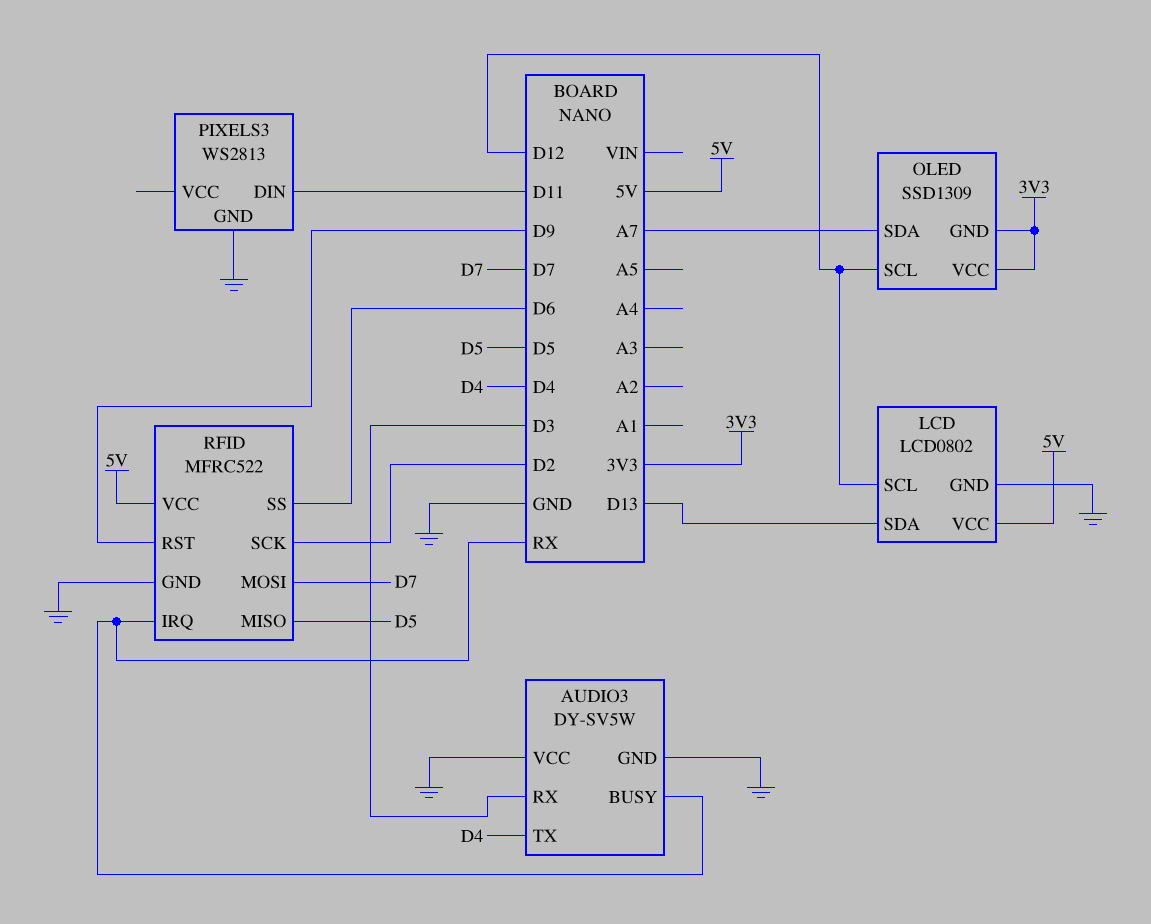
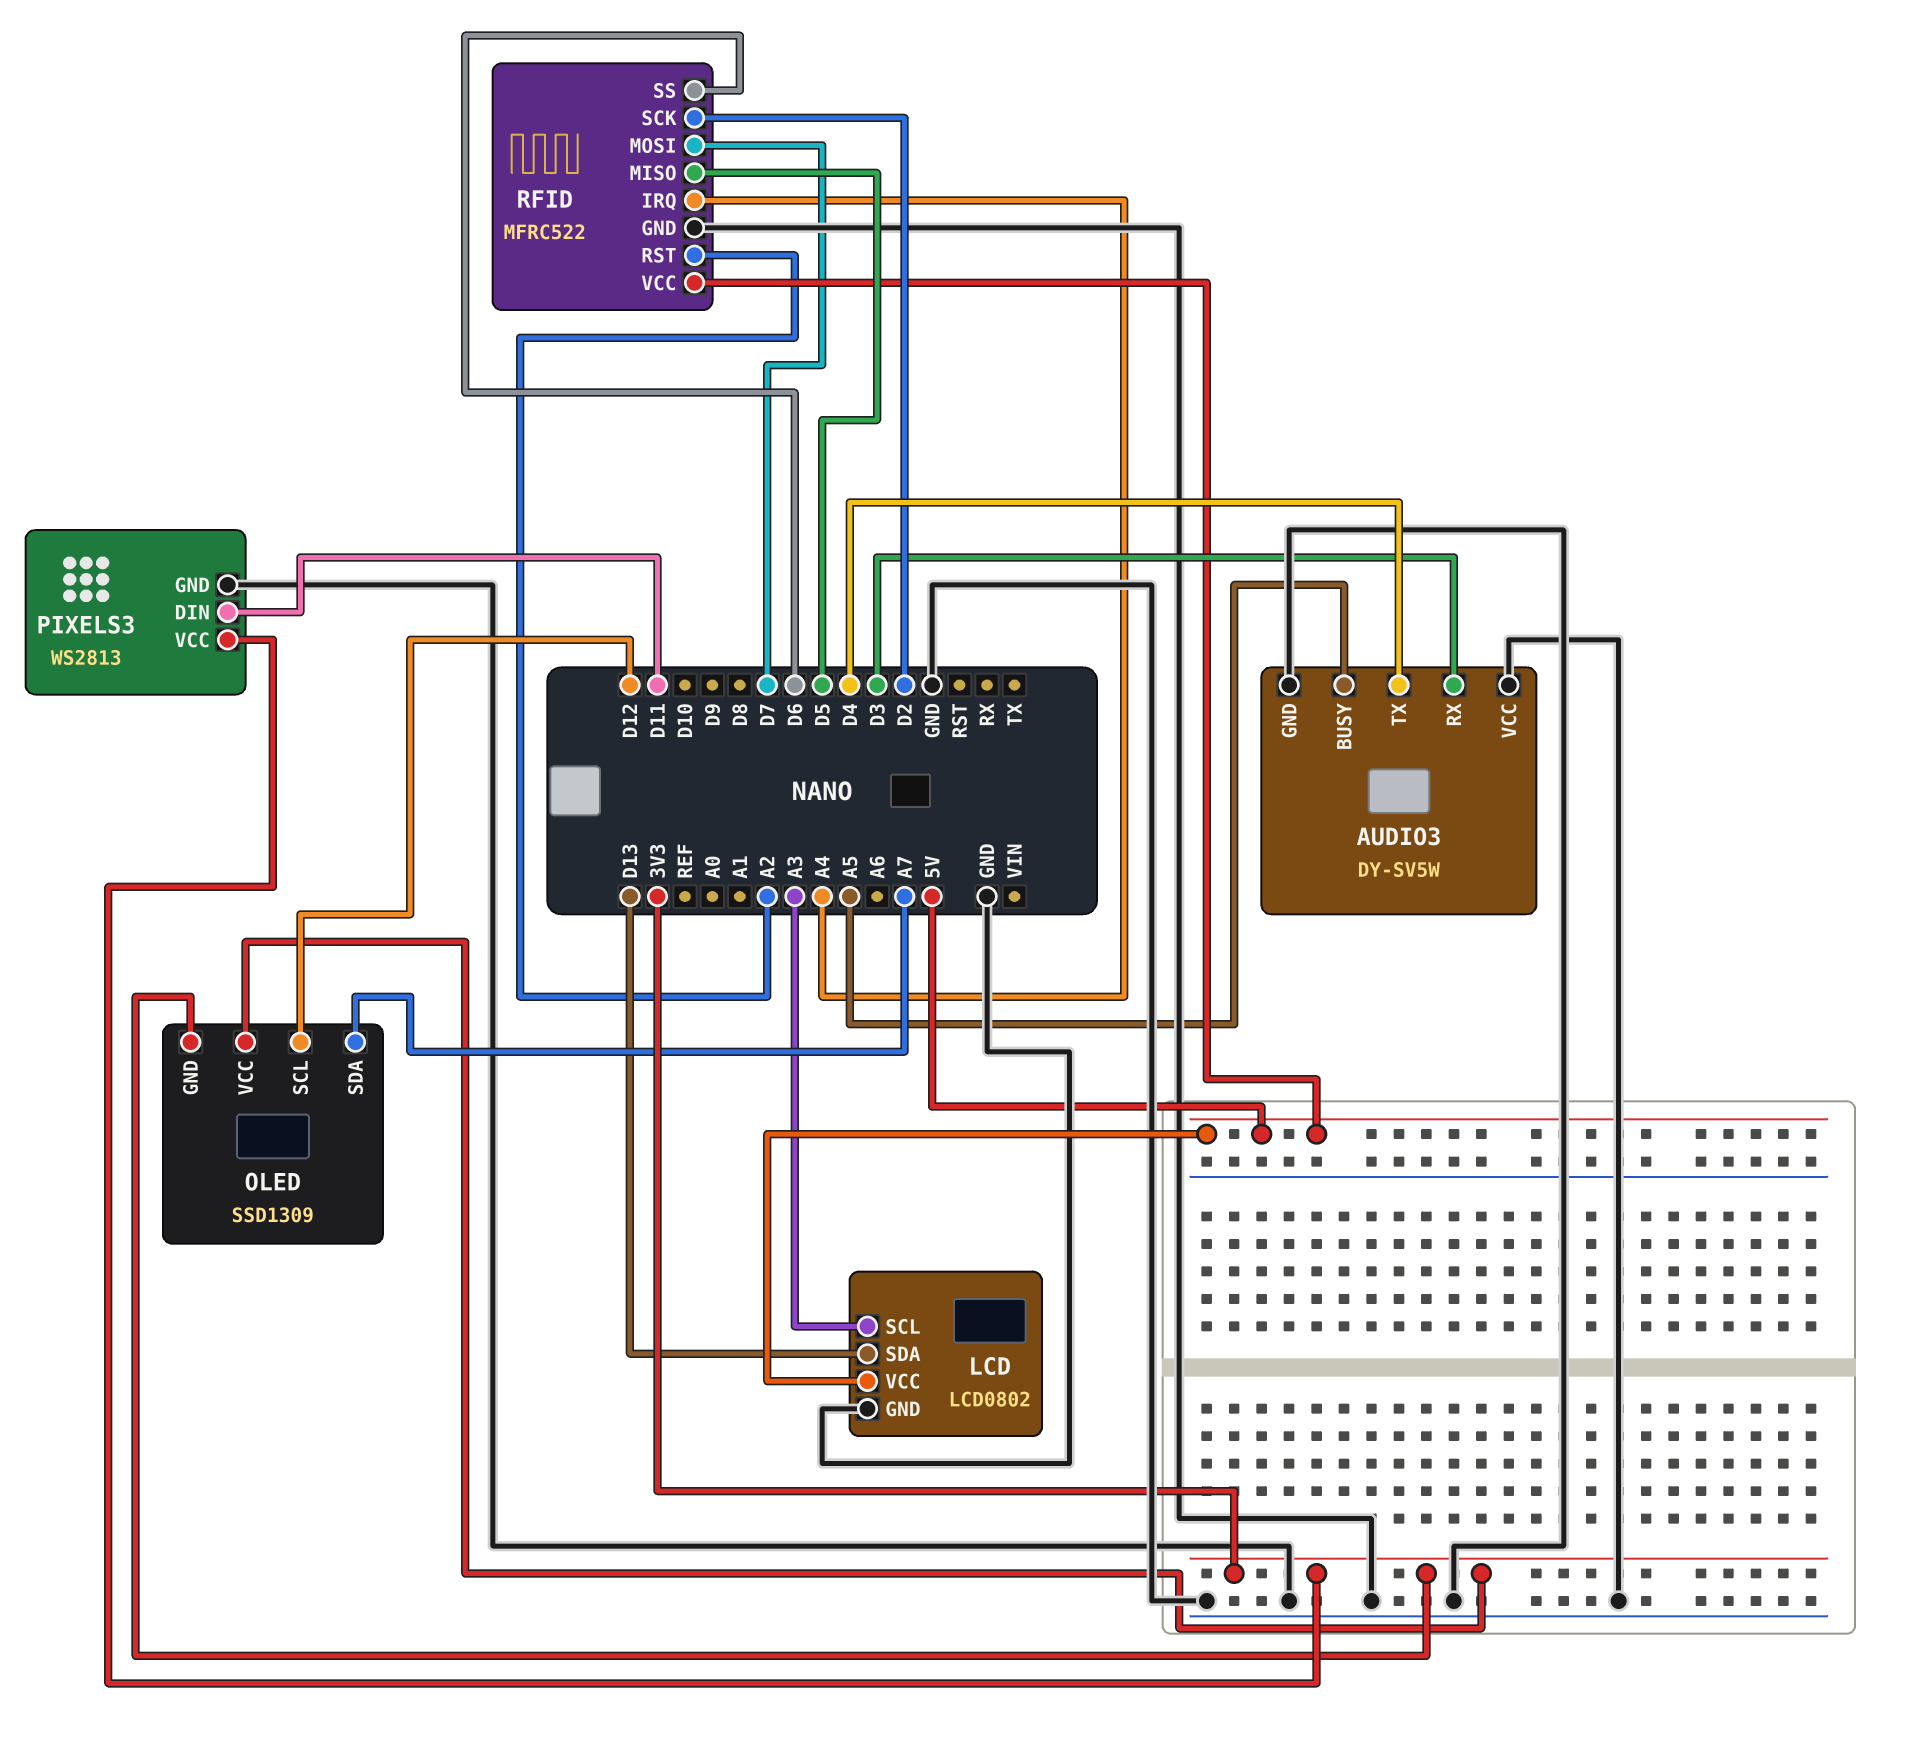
AUDIO3 pin BUSY: RX -> A5
LCD pin SCL: D12 -> A3
PIXELS3 pin VCC: none -> 3V3
RFID pin IRQ: RX -> A4
RFID pin RST: D9 -> A2

